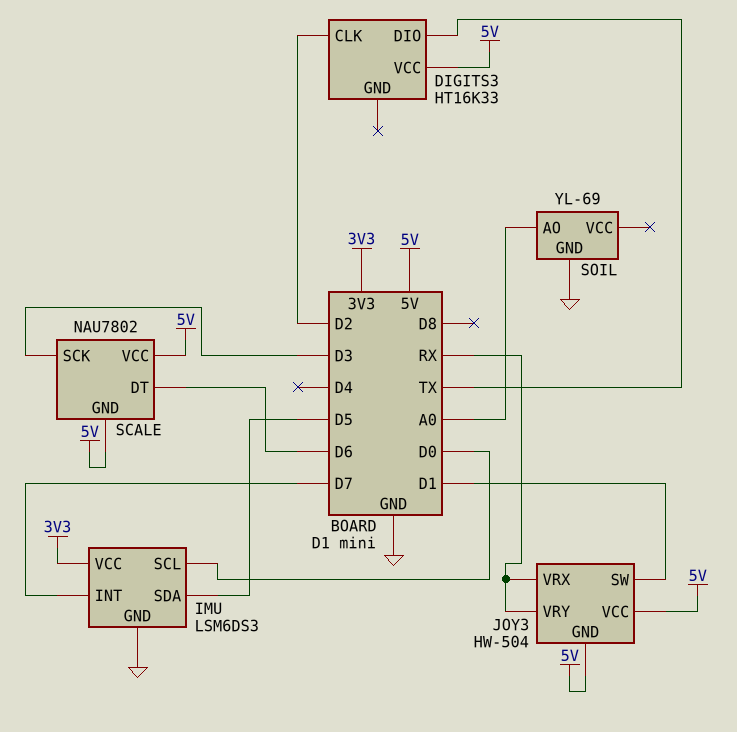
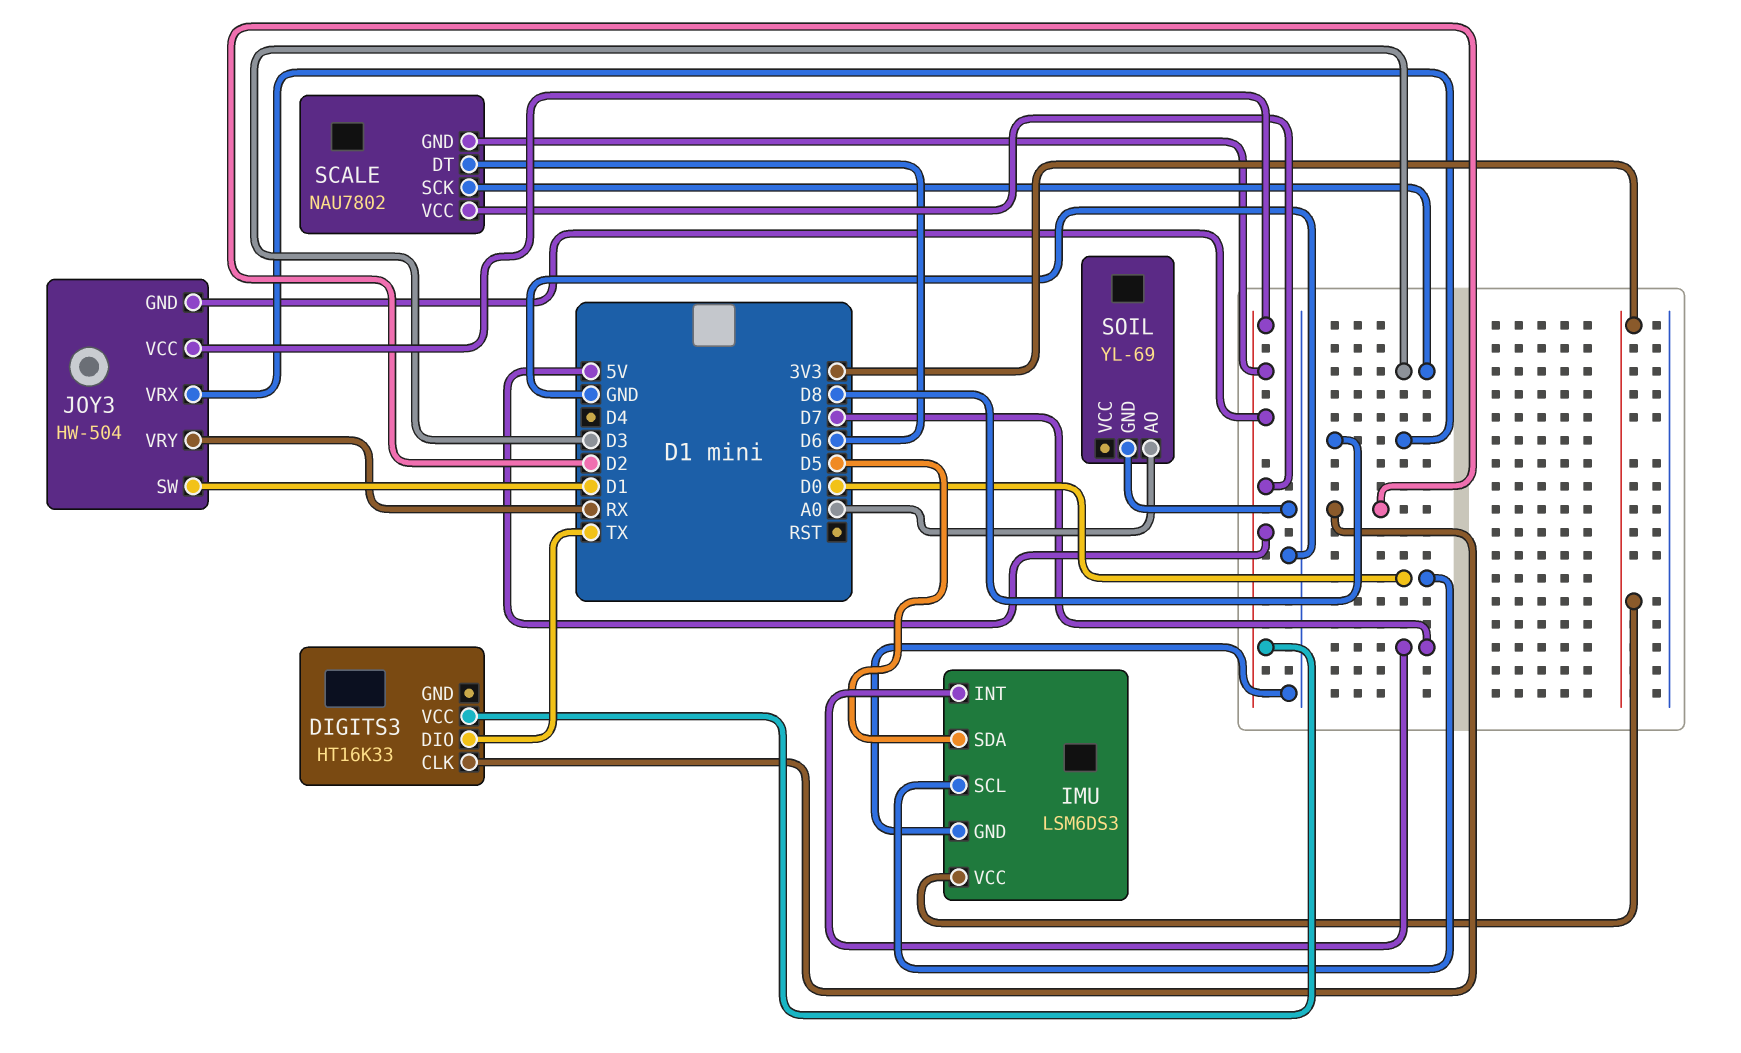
JOY3 pin VRX: RX -> D8

